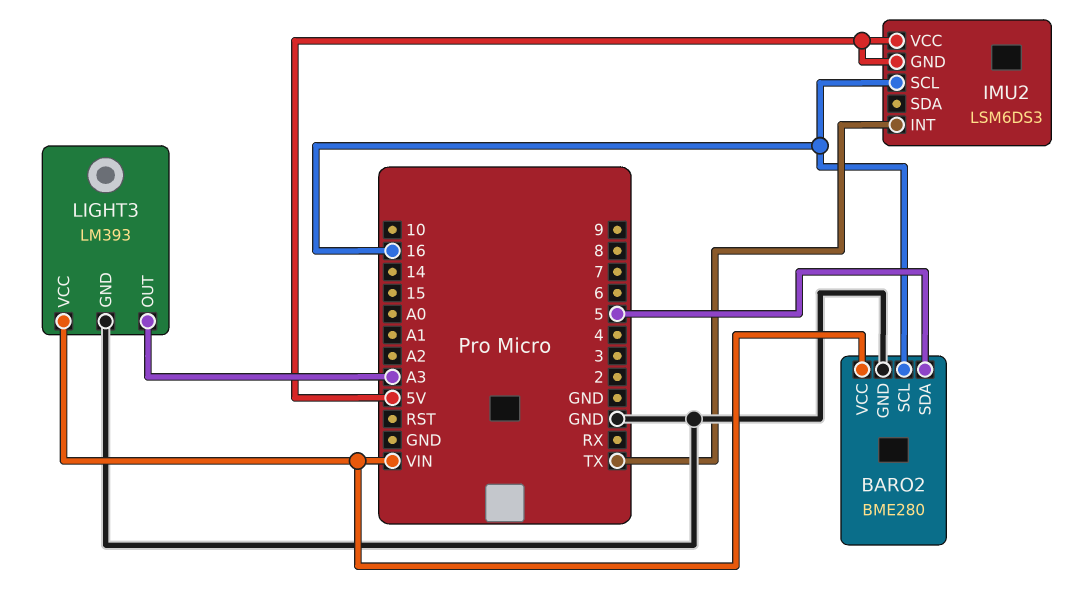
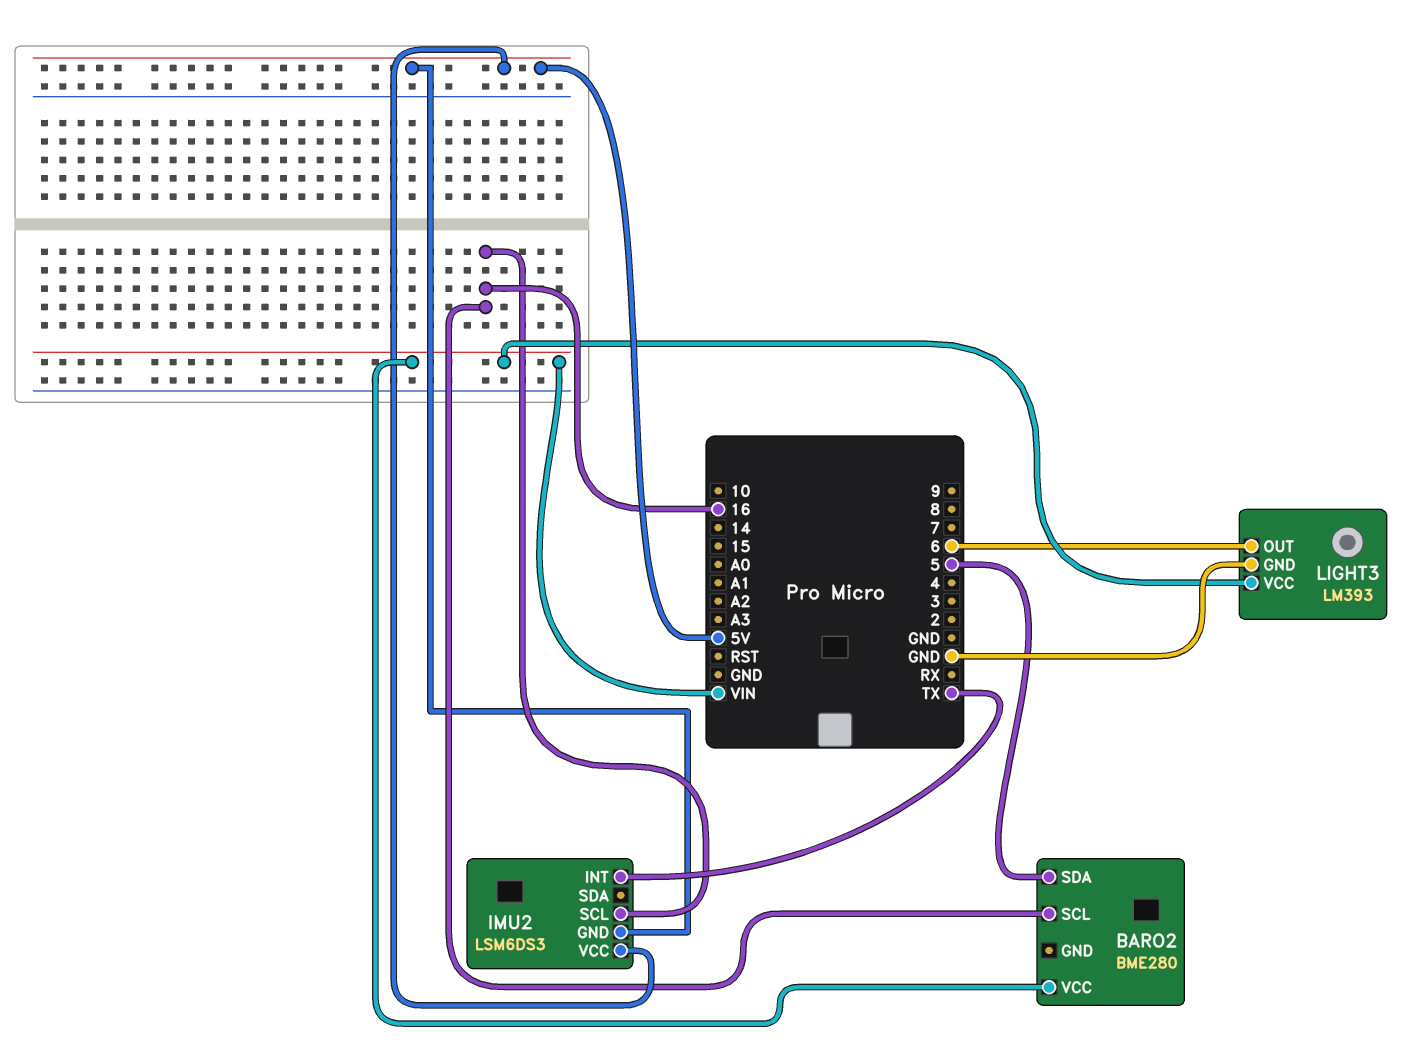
BARO2 pin GND: GND -> none
LIGHT3 pin OUT: A3 -> 6

